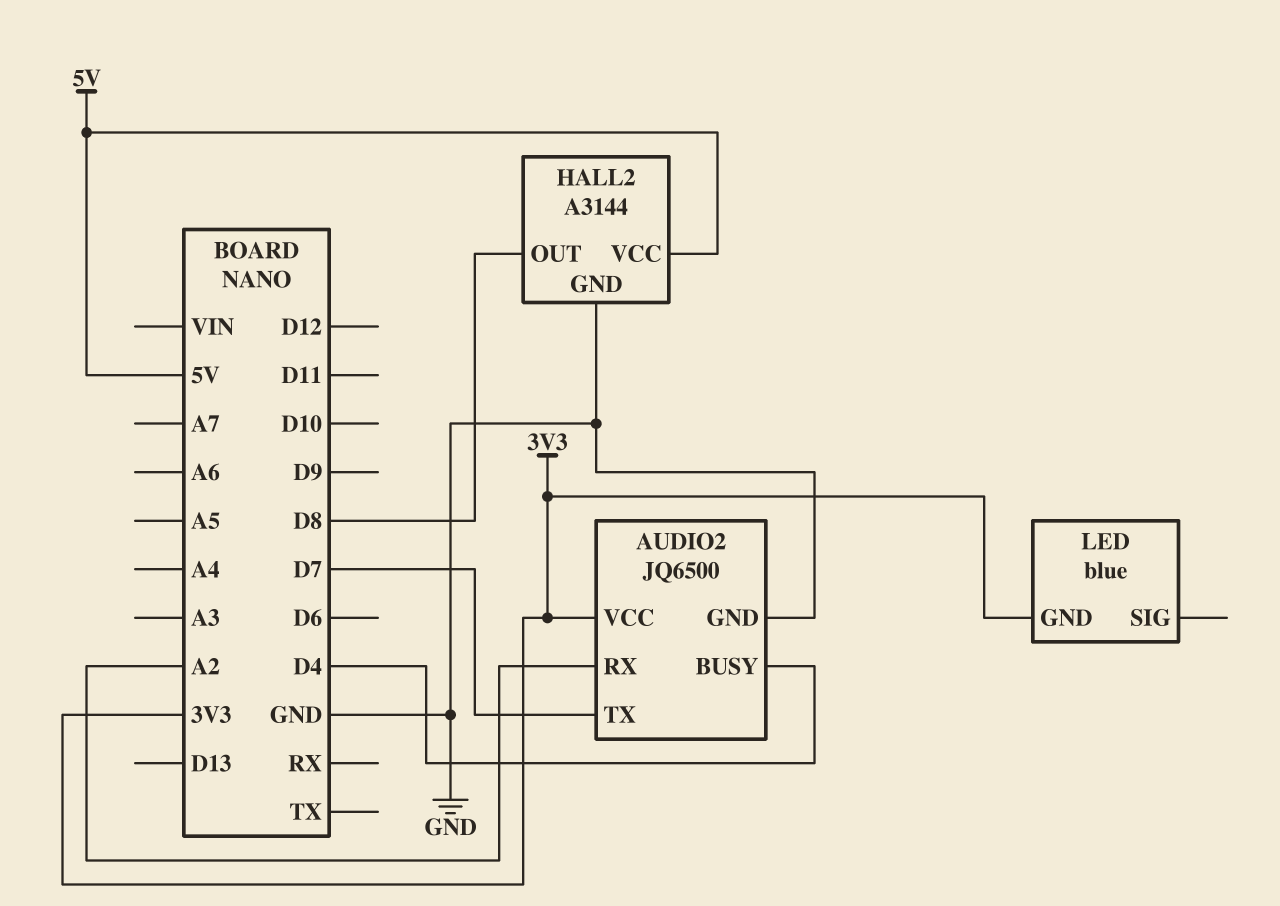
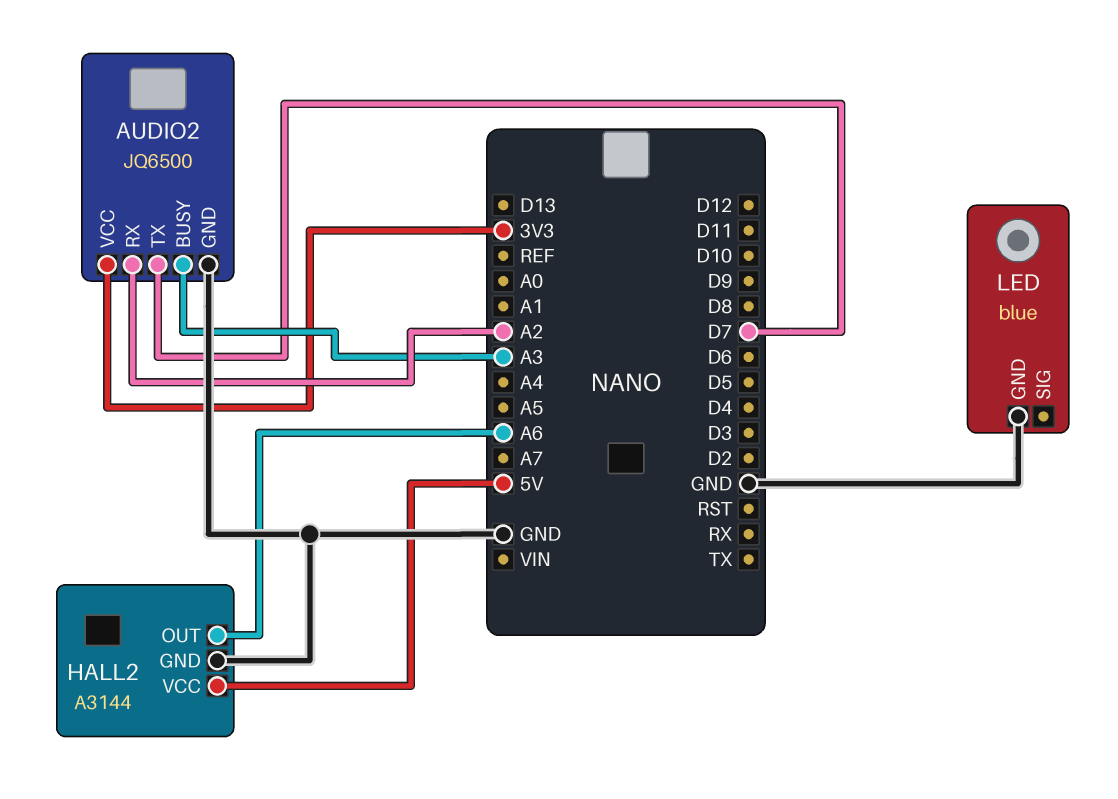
AUDIO2 pin BUSY: D4 -> A3
HALL2 pin OUT: D8 -> A6
LED pin GND: 3V3 -> GND

